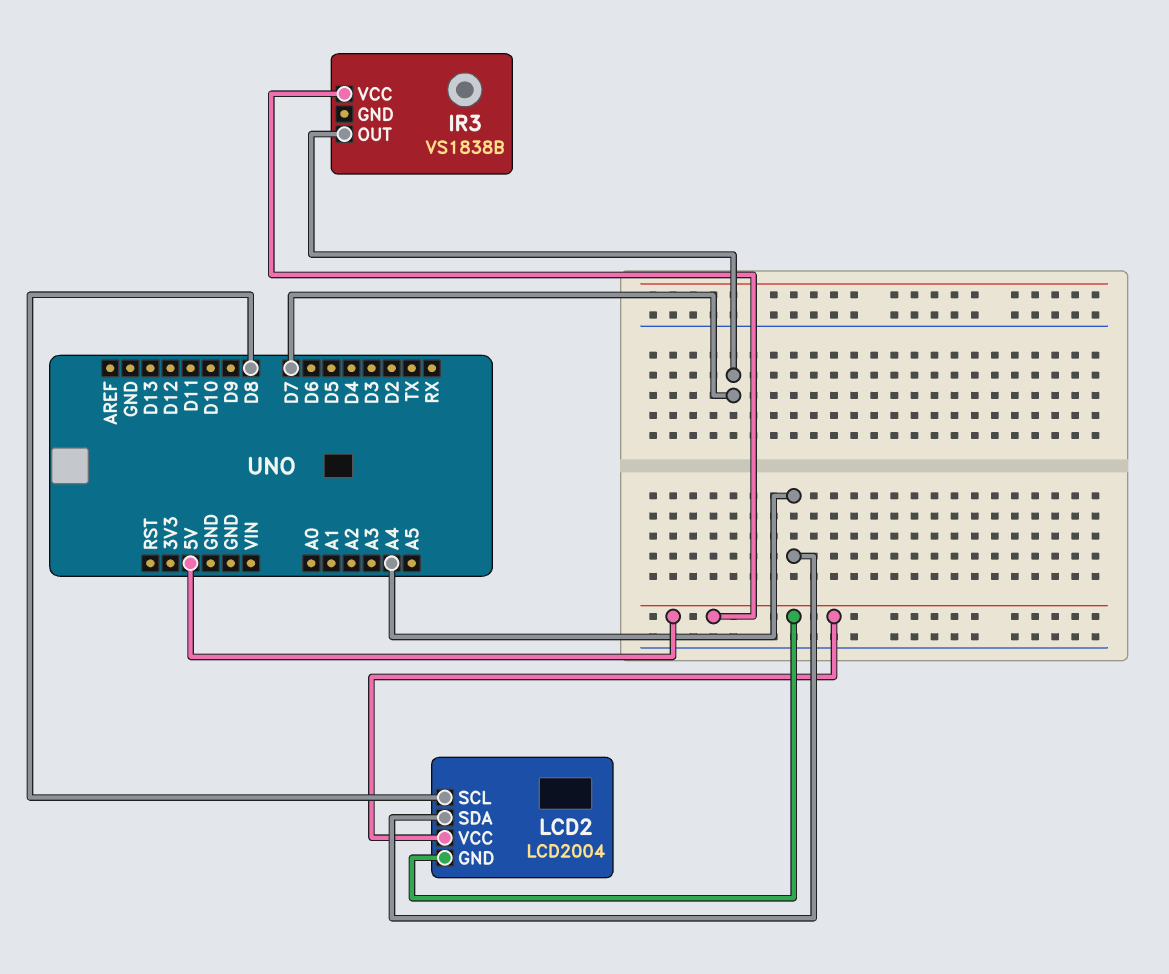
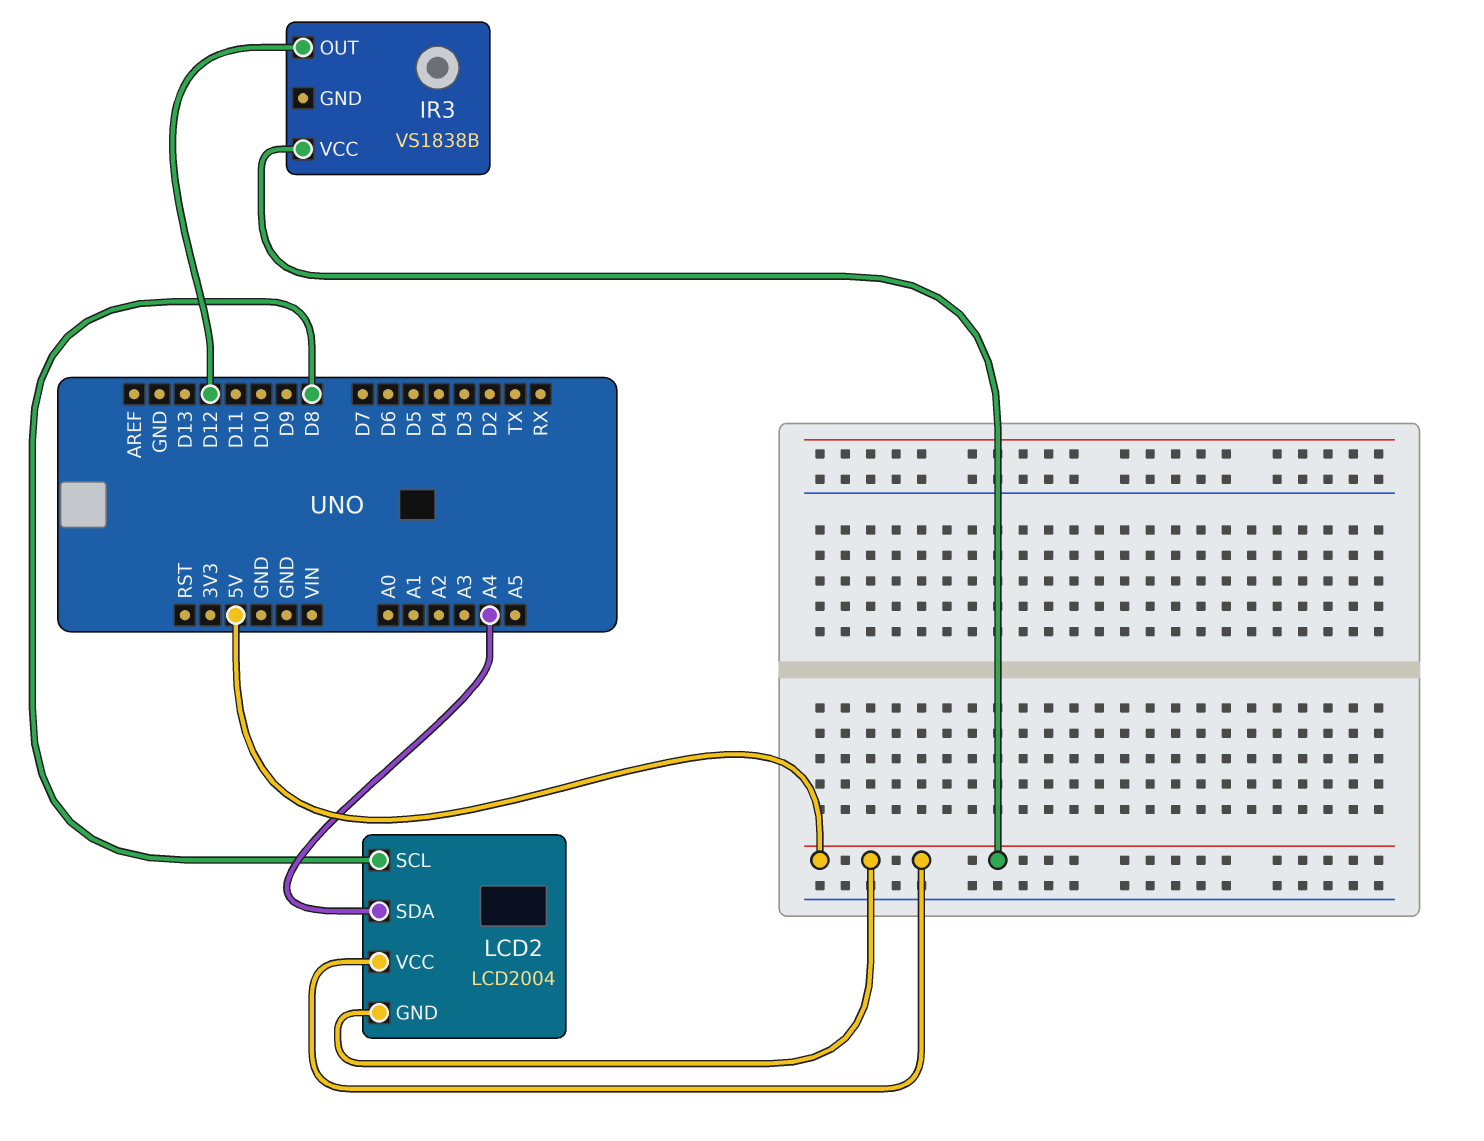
IR3 pin OUT: D7 -> D12

